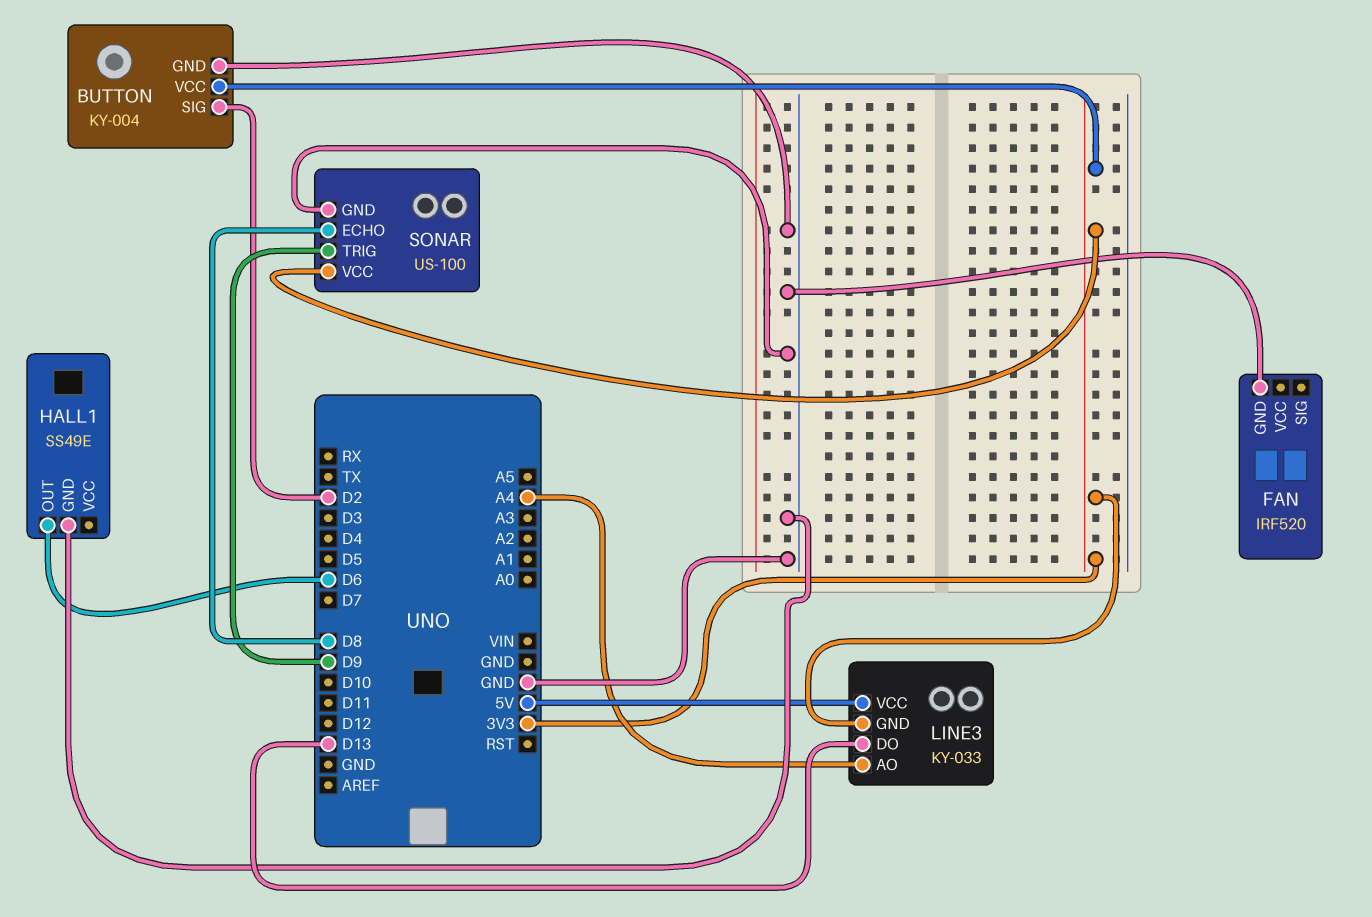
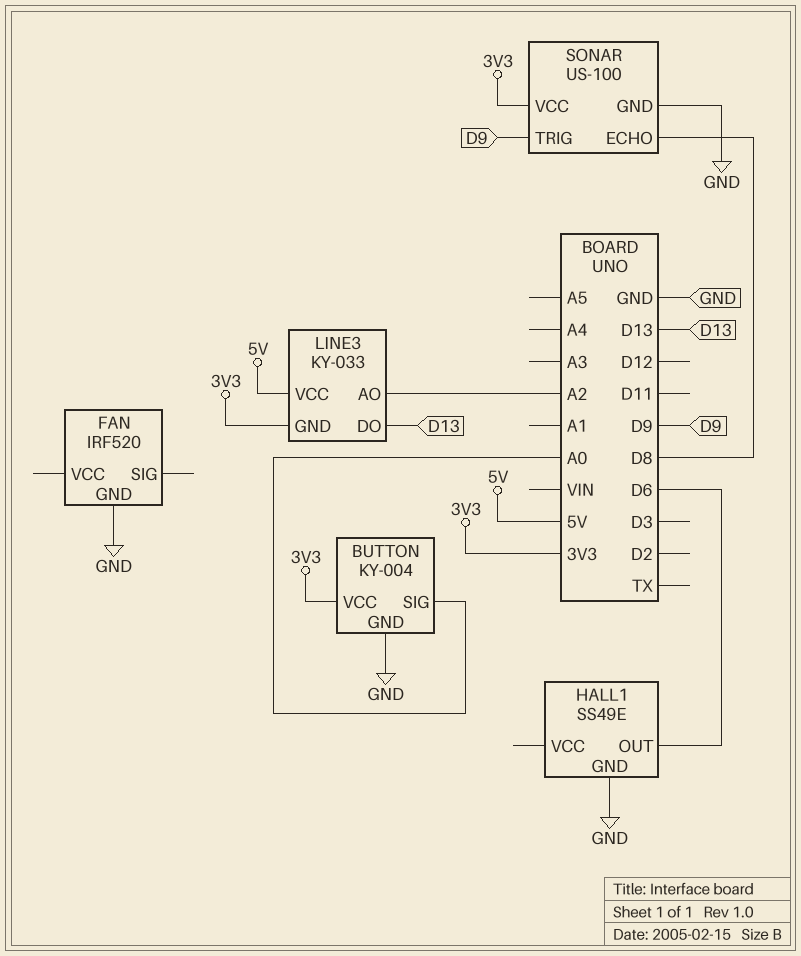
BUTTON pin SIG: D2 -> A0
LINE3 pin AO: A4 -> A2

